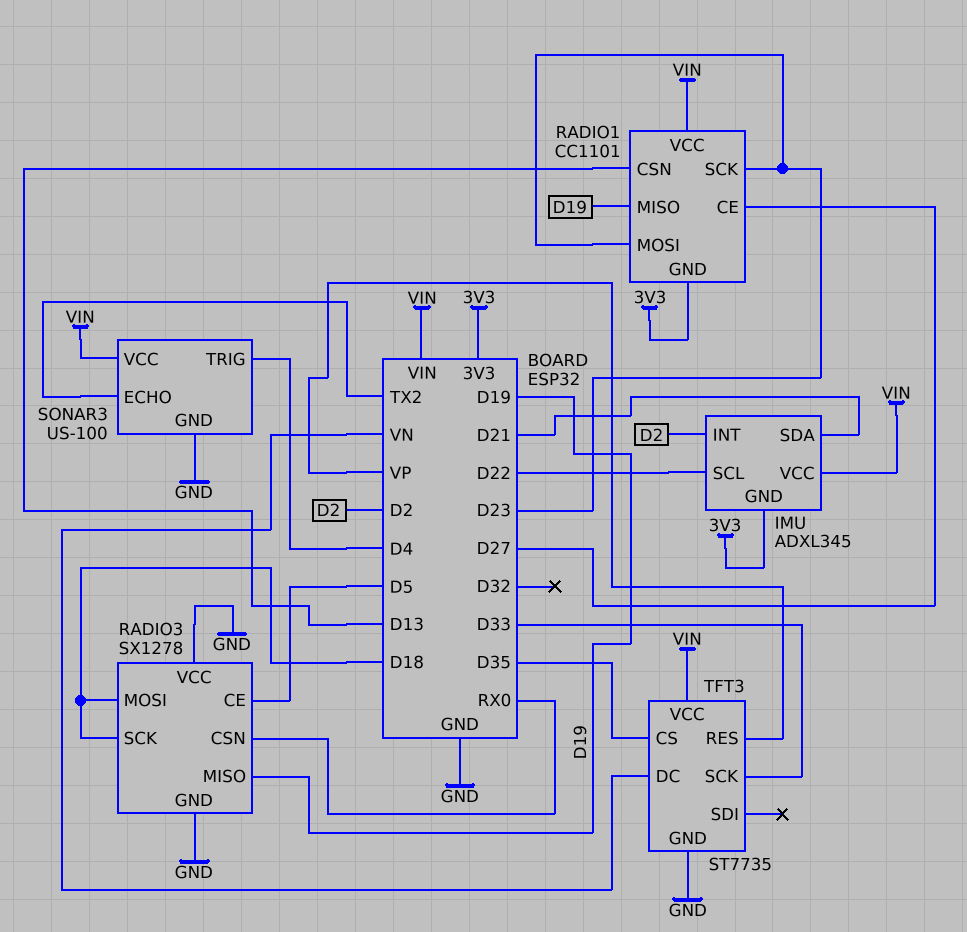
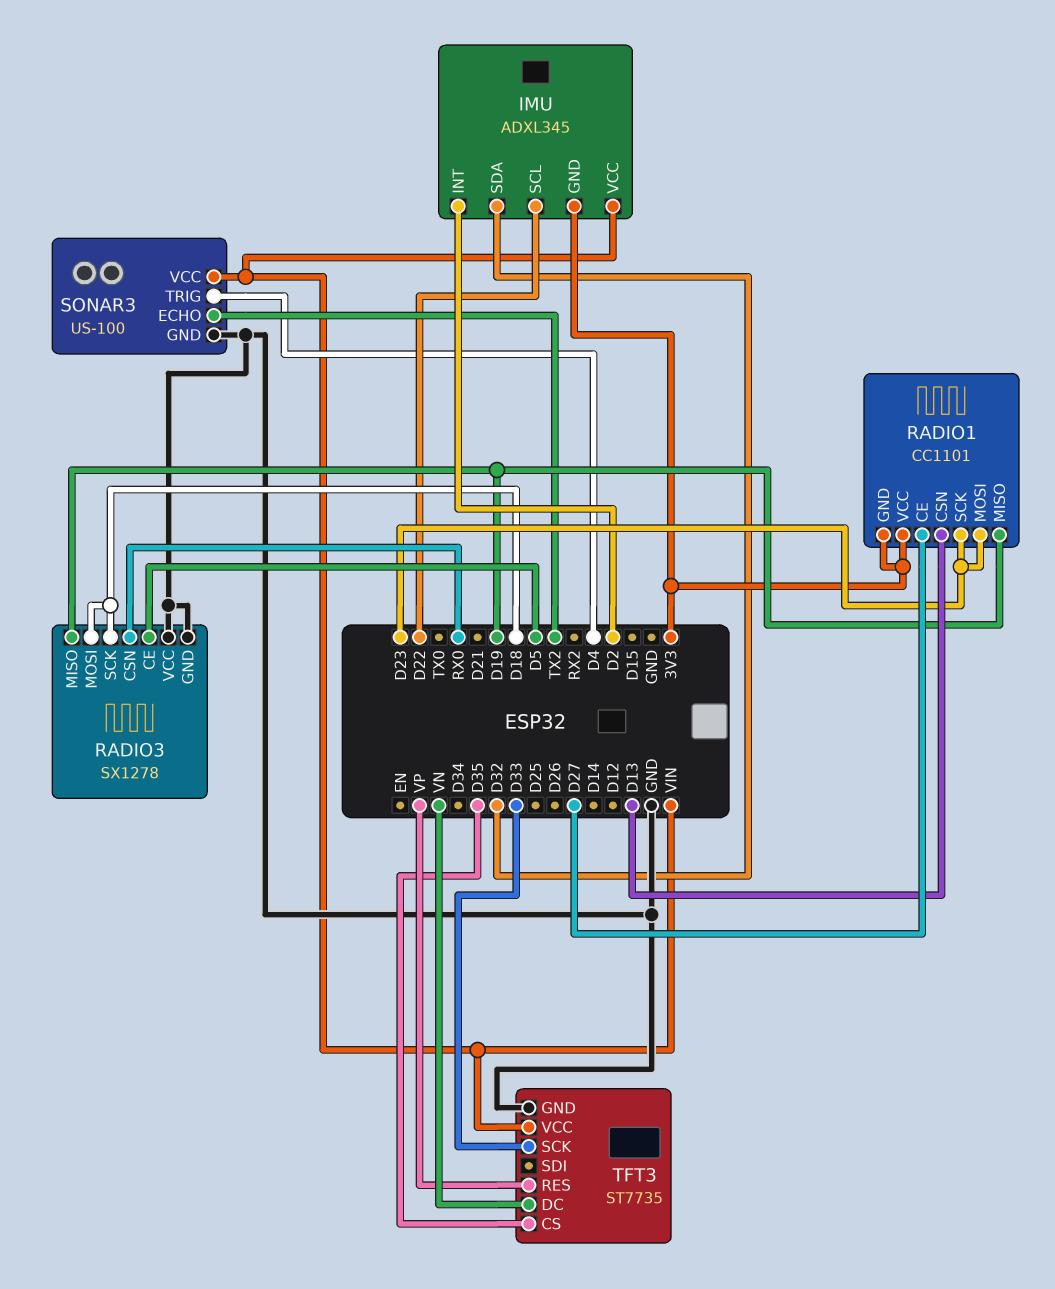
IMU pin SDA: D21 -> D32
RADIO1 pin VCC: VIN -> 3V3

